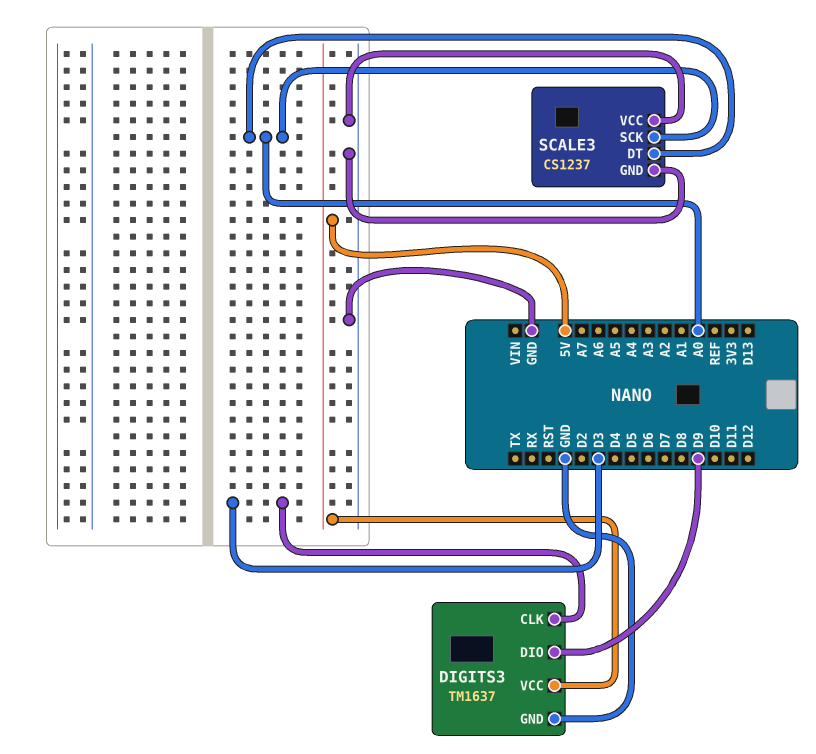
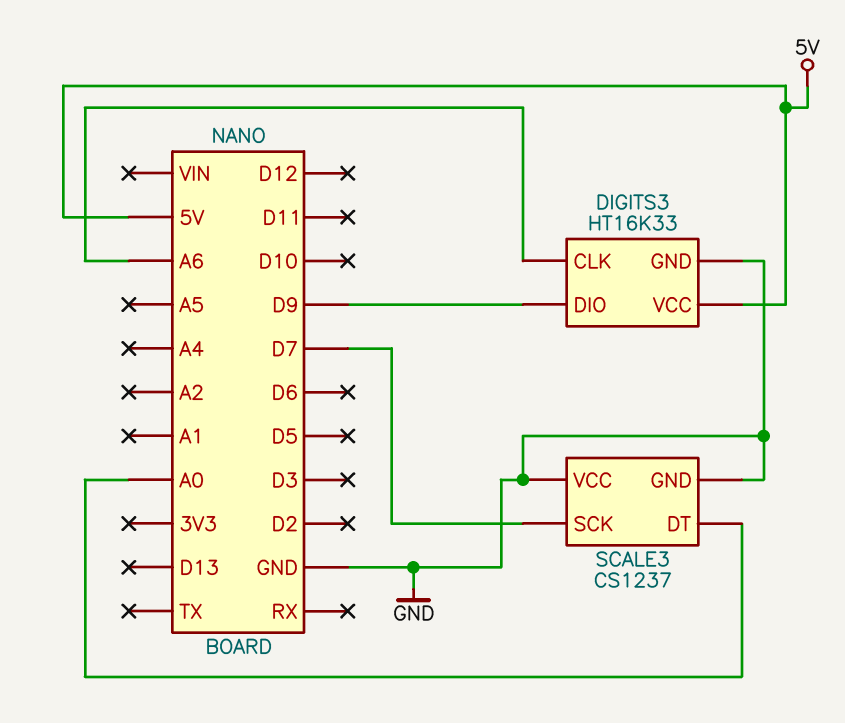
DIGITS3: TM1637 -> HT16K33
DIGITS3 pin CLK: D3 -> A6
SCALE3 pin SCK: A0 -> D7

